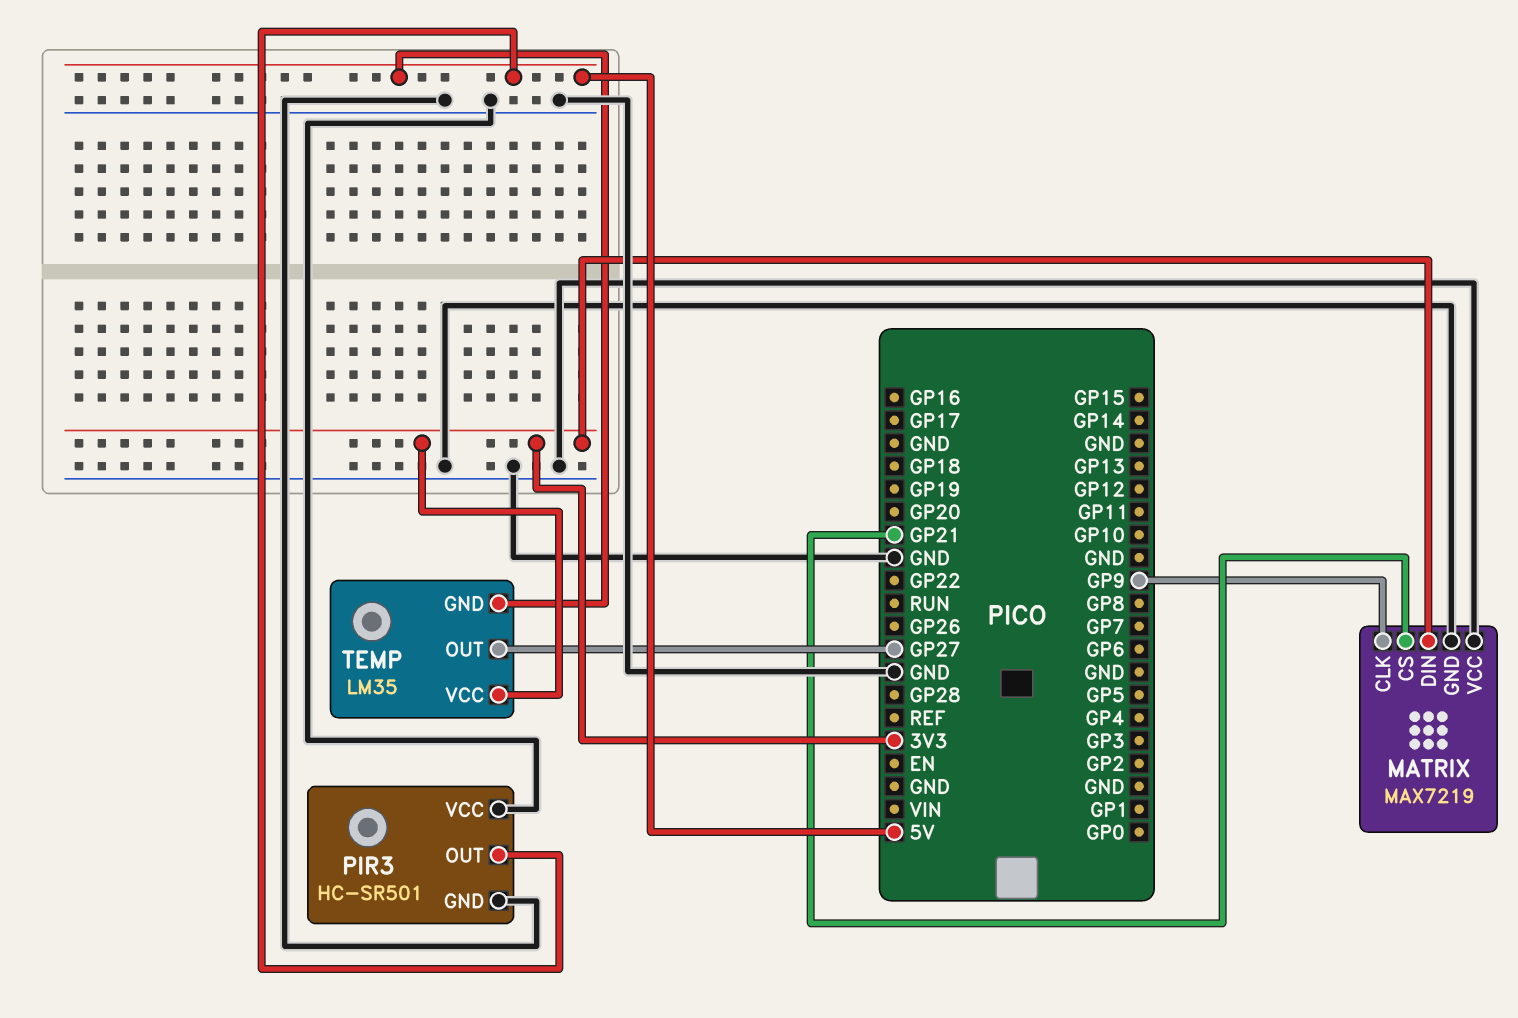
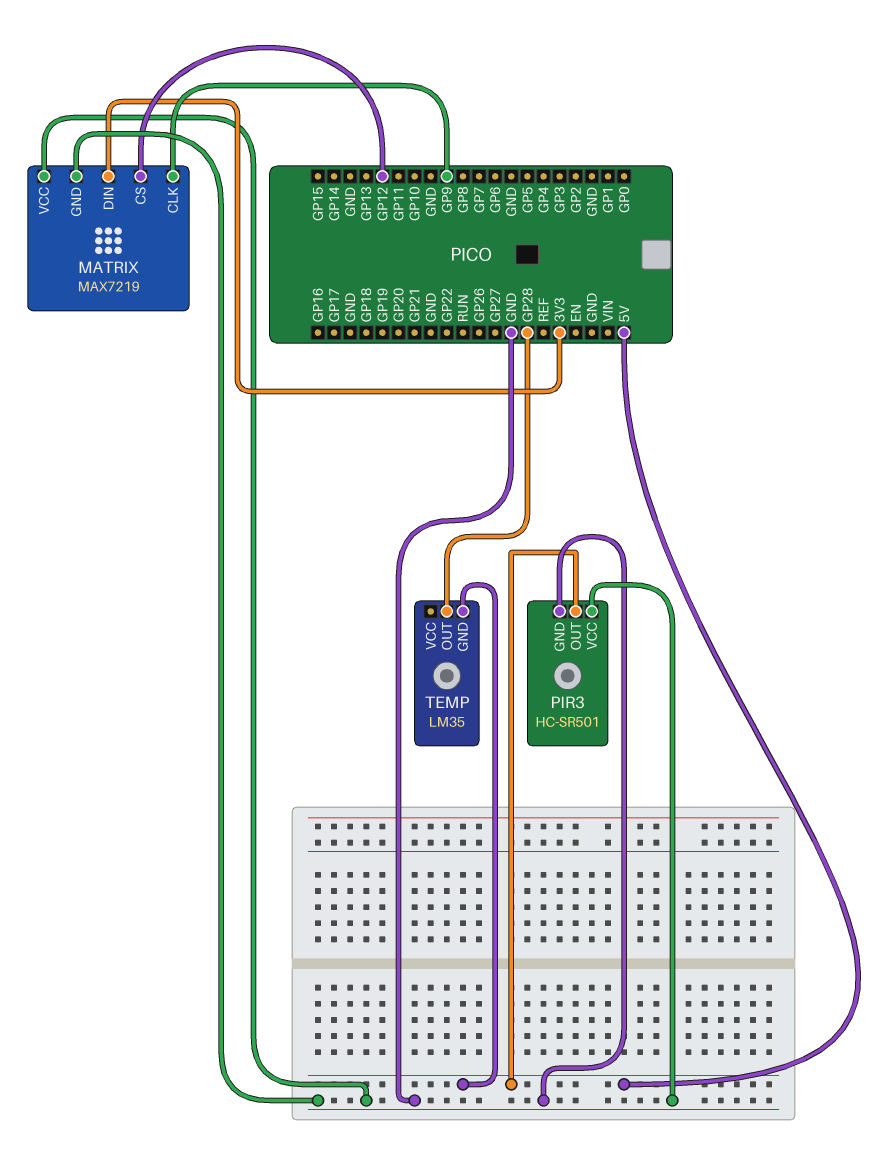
MATRIX pin CS: GP21 -> GP12
TEMP pin OUT: GP27 -> GP28
TEMP pin VCC: 3V3 -> none

